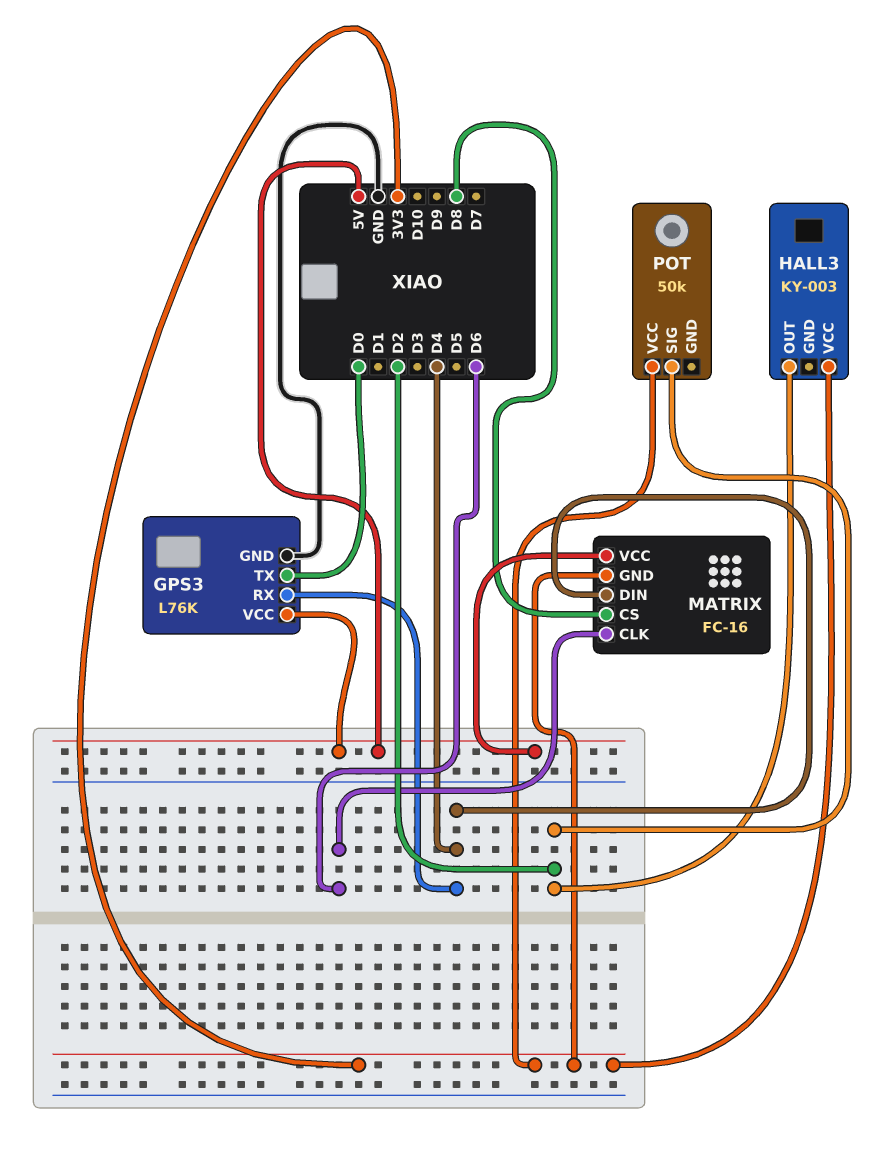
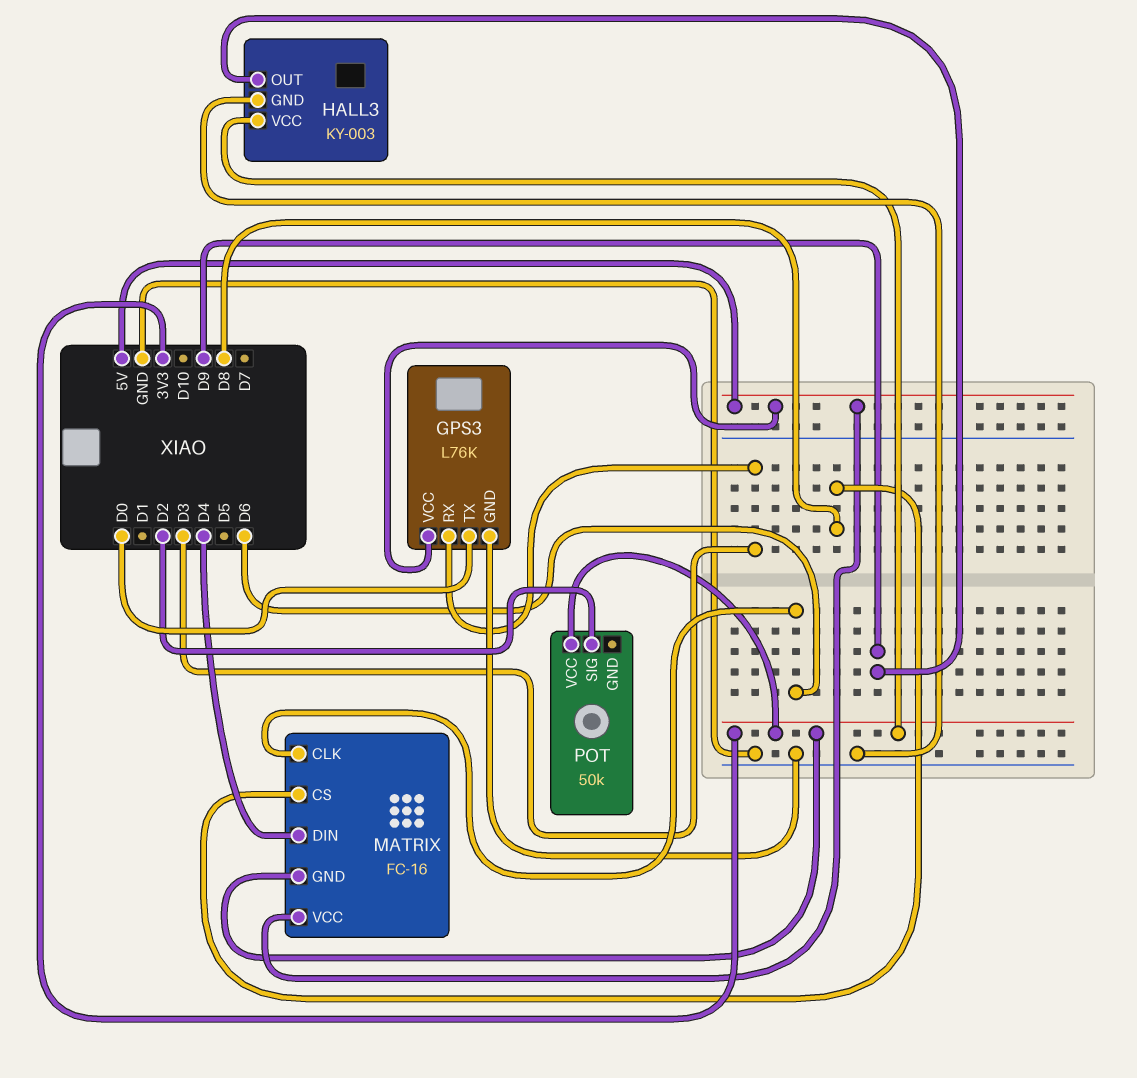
GPS3 pin RX: D4 -> D3
HALL3 pin GND: none -> GND
HALL3 pin OUT: D2 -> D9

